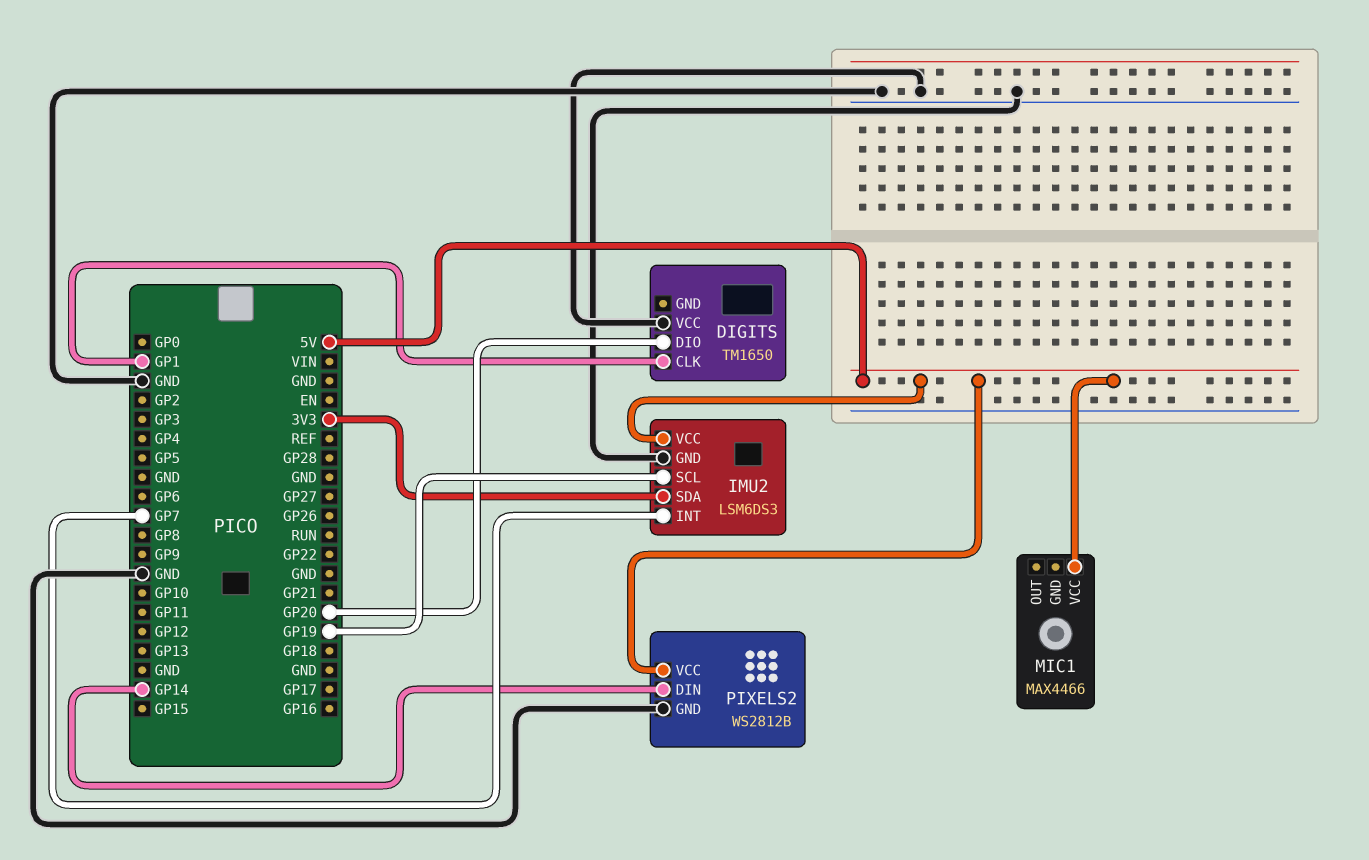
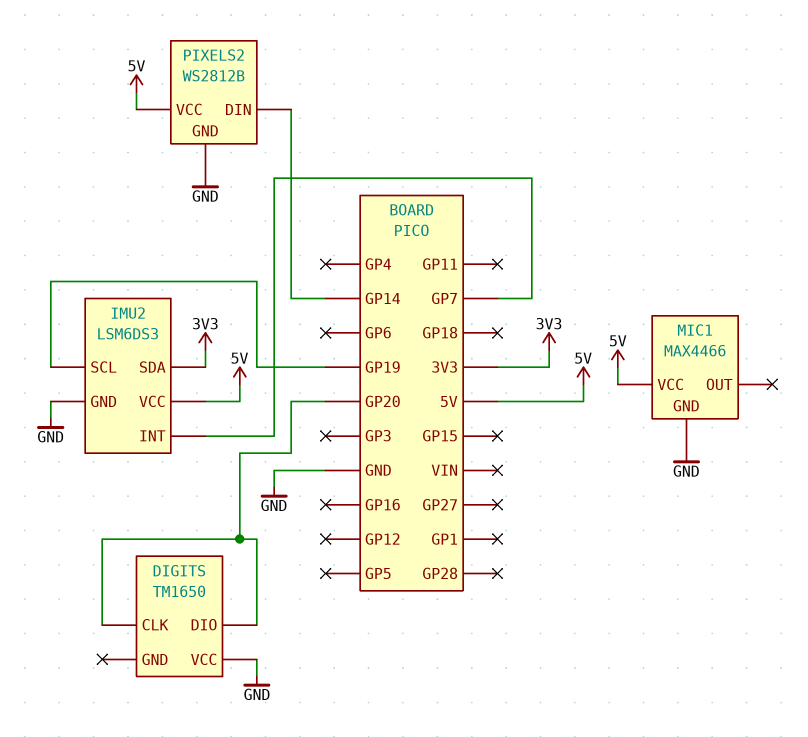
DIGITS pin CLK: GP1 -> GP20
MIC1 pin GND: none -> GND

